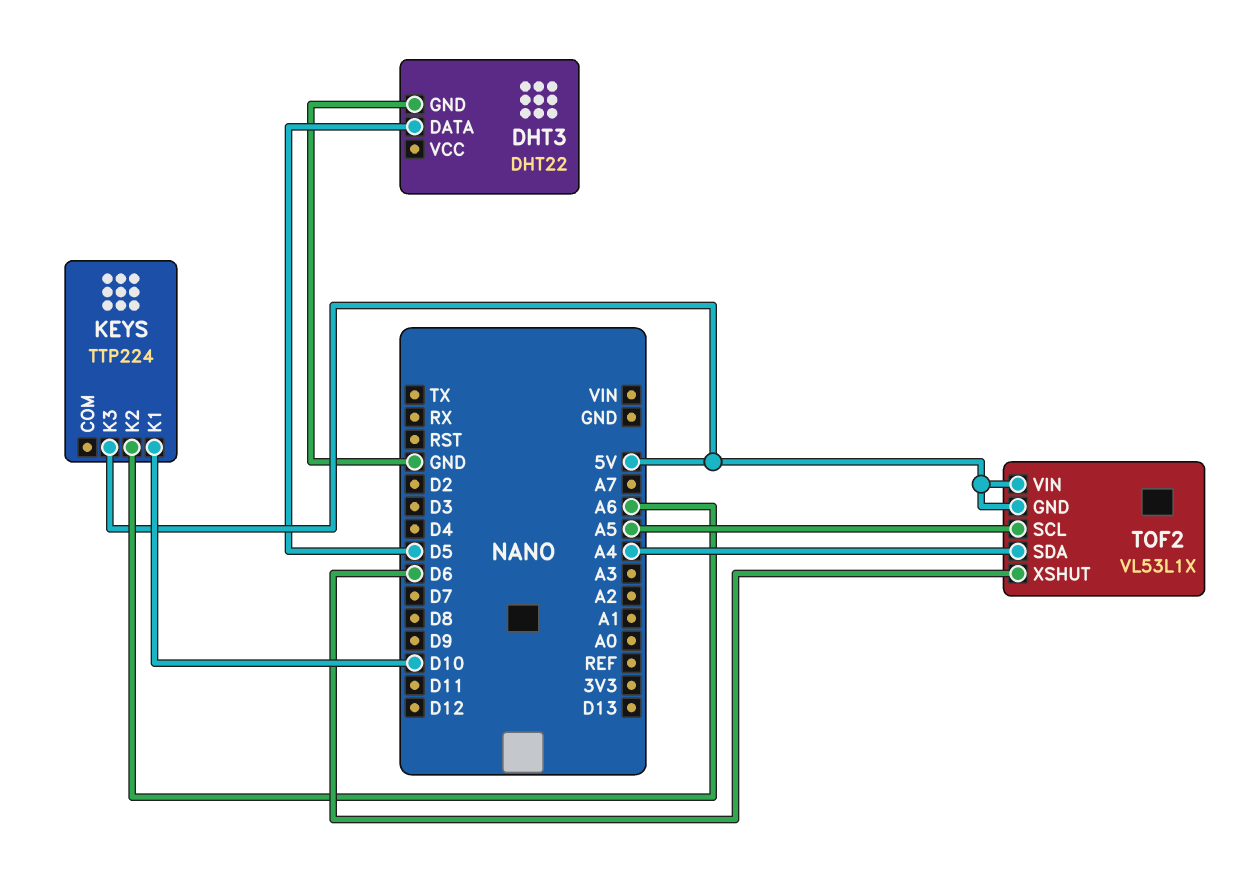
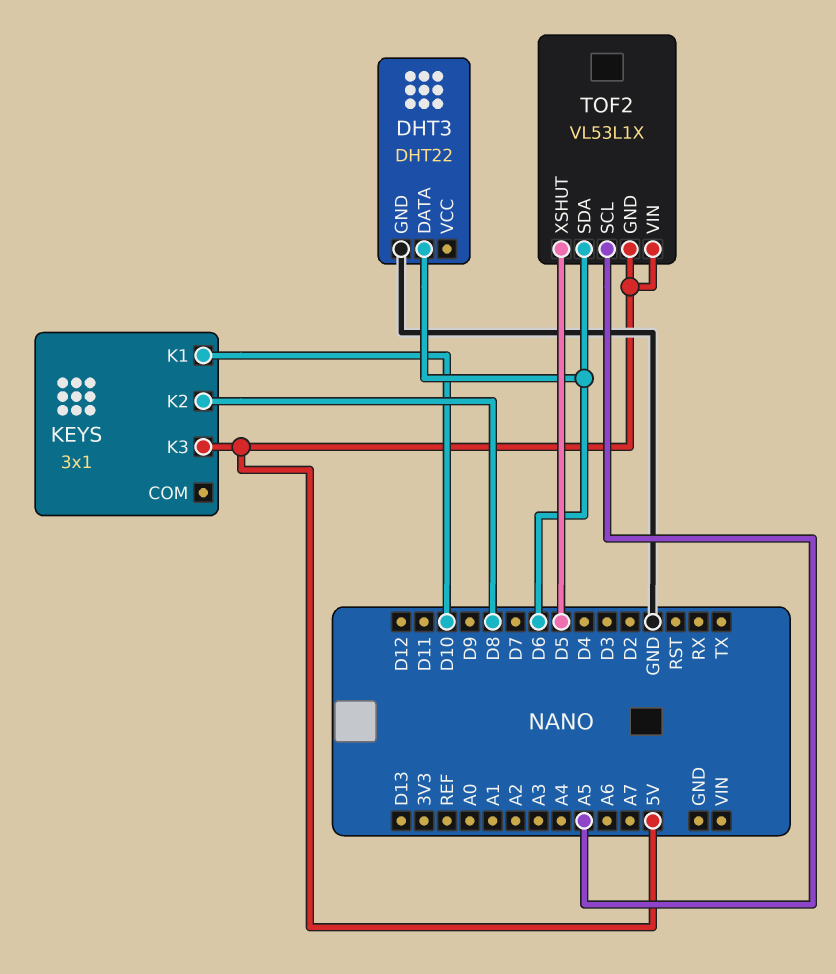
DHT3 pin DATA: D5 -> D6
KEYS: TTP224 -> 3x1
KEYS pin K2: A6 -> D8
TOF2 pin SDA: A4 -> D6
TOF2 pin XSHUT: D6 -> D5

